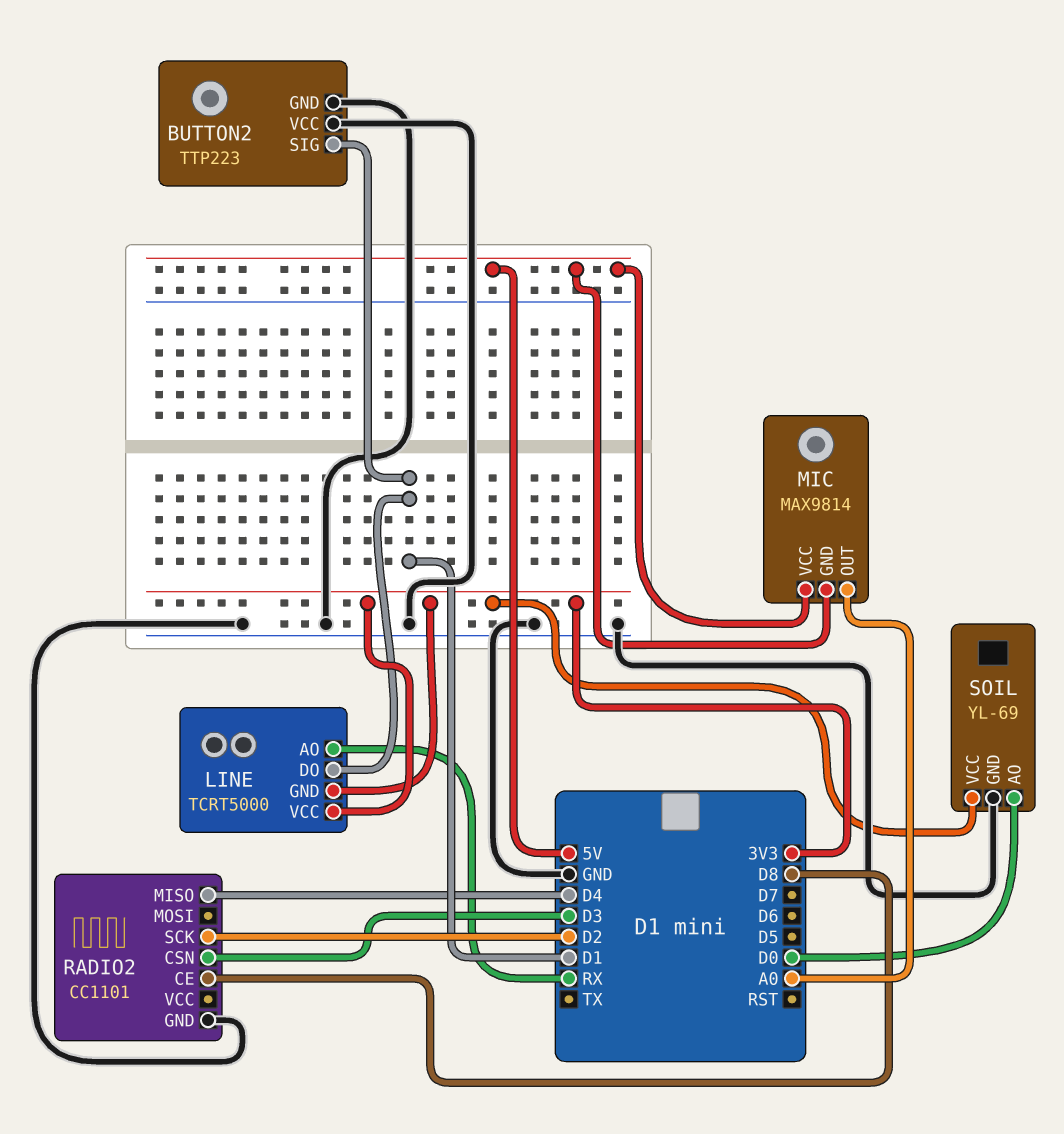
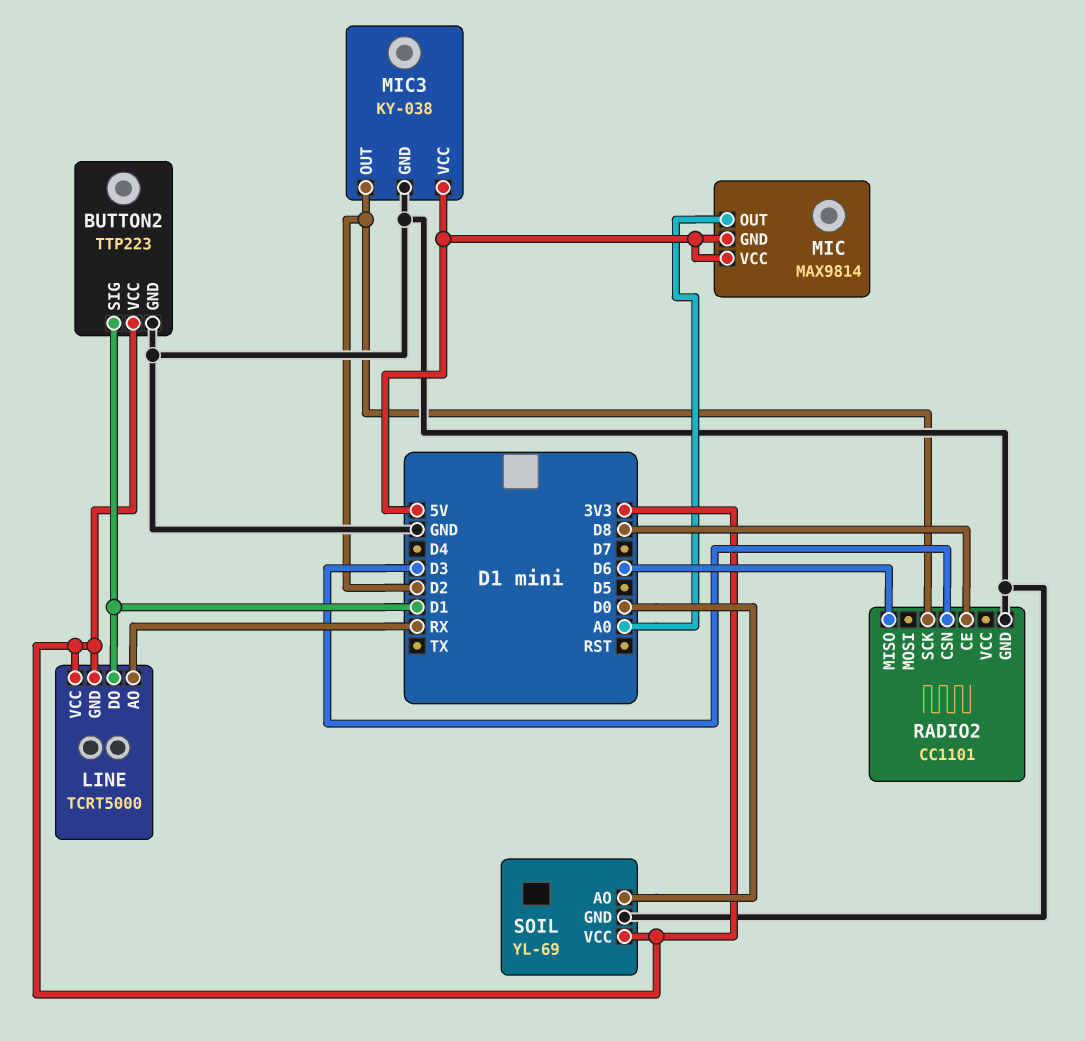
BUTTON2 pin VCC: GND -> 3V3
MIC3: none -> KY-038
MIC3 pin GND: none -> GND
MIC3 pin OUT: none -> D2
MIC3 pin VCC: none -> 5V
RADIO2 pin MISO: D4 -> D6

